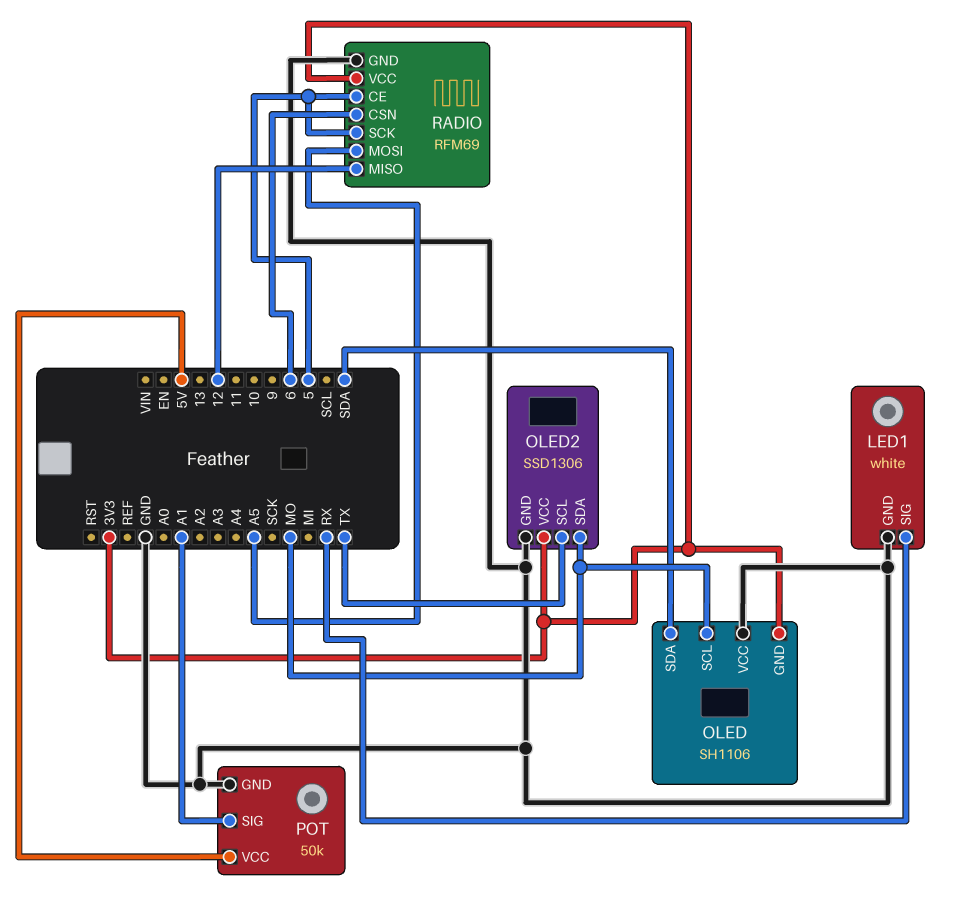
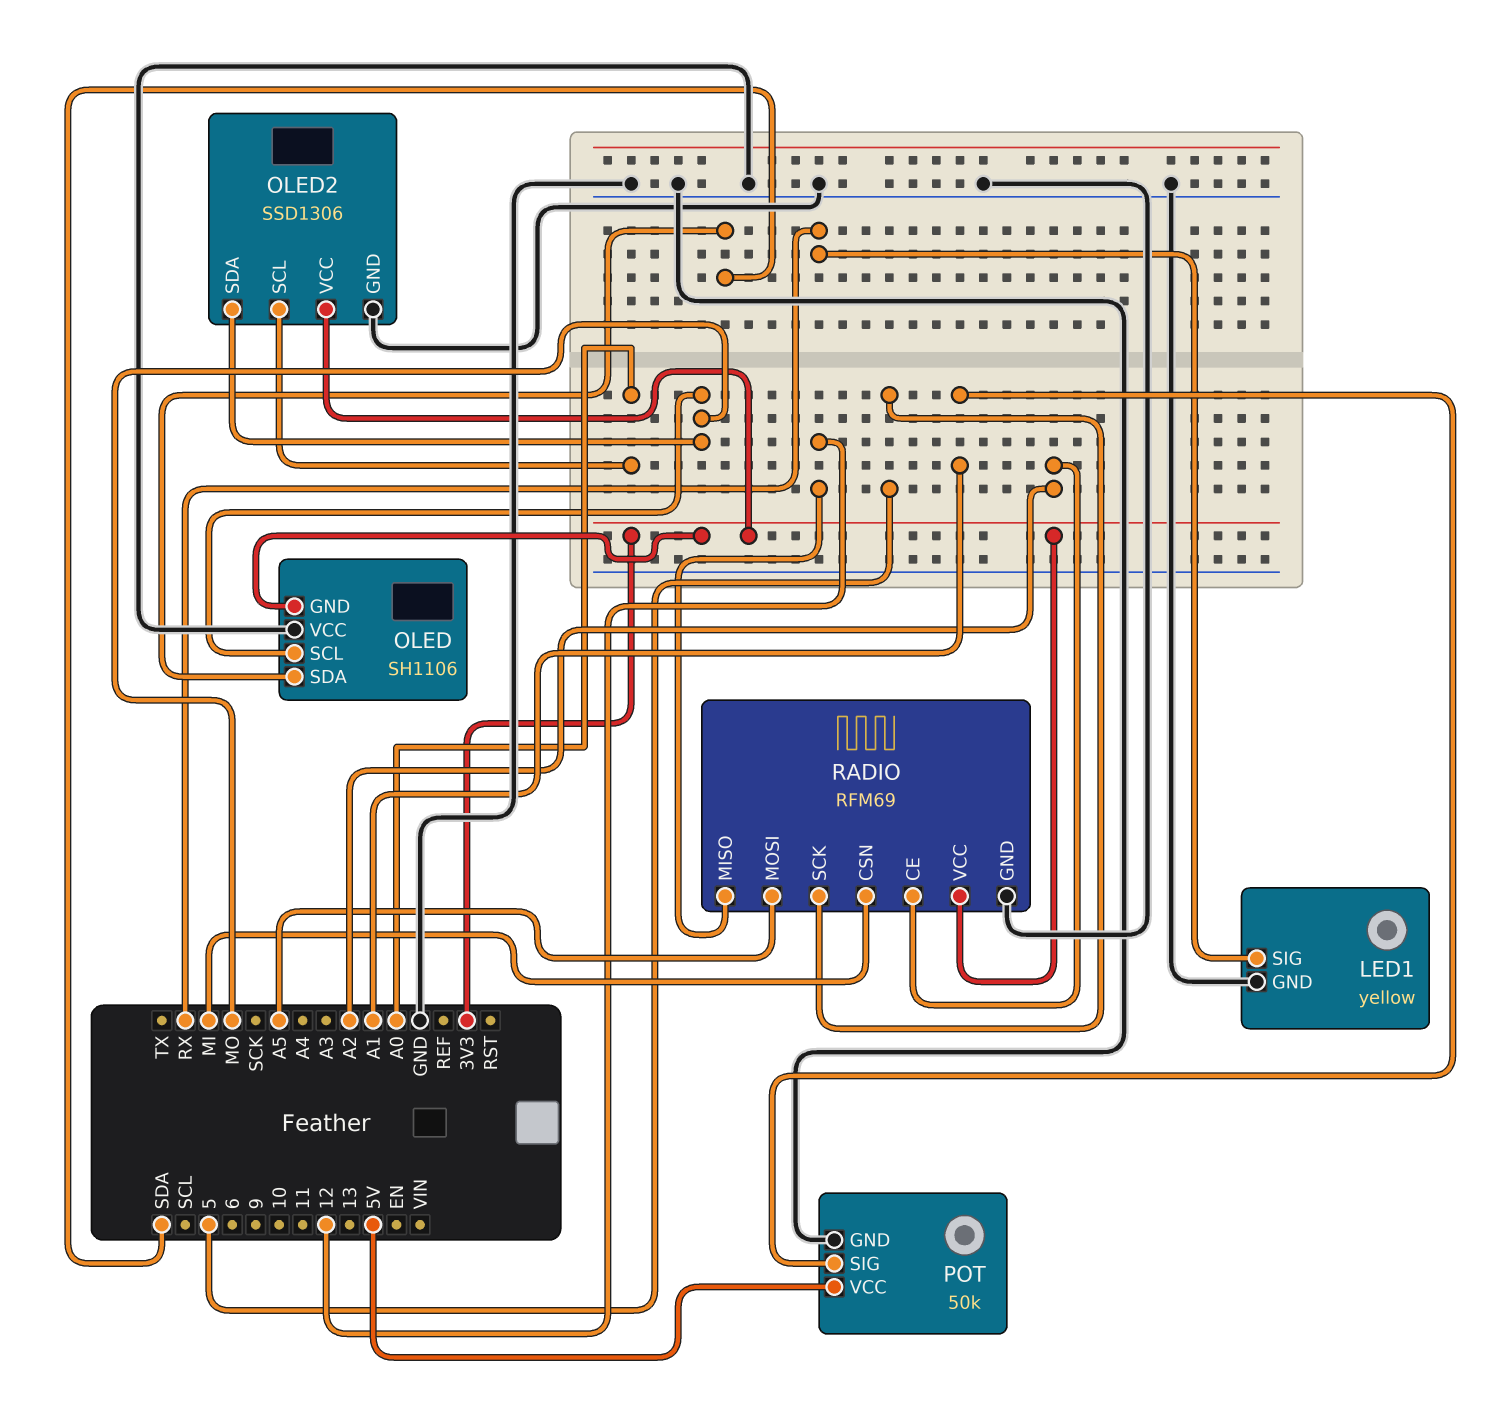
LED1: white -> yellow
OLED2 pin SCL: TX -> A0
RADIO pin CE: 5 -> A2
RADIO pin CSN: 6 -> MI

